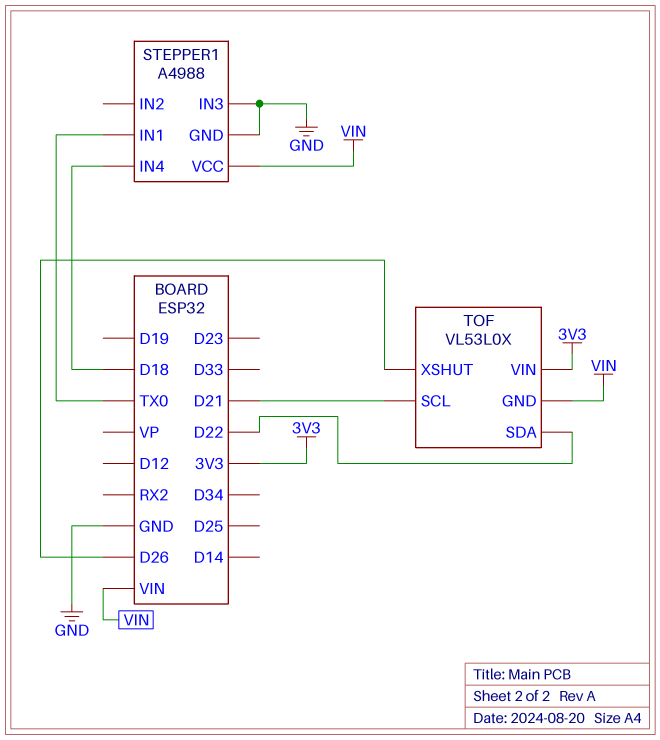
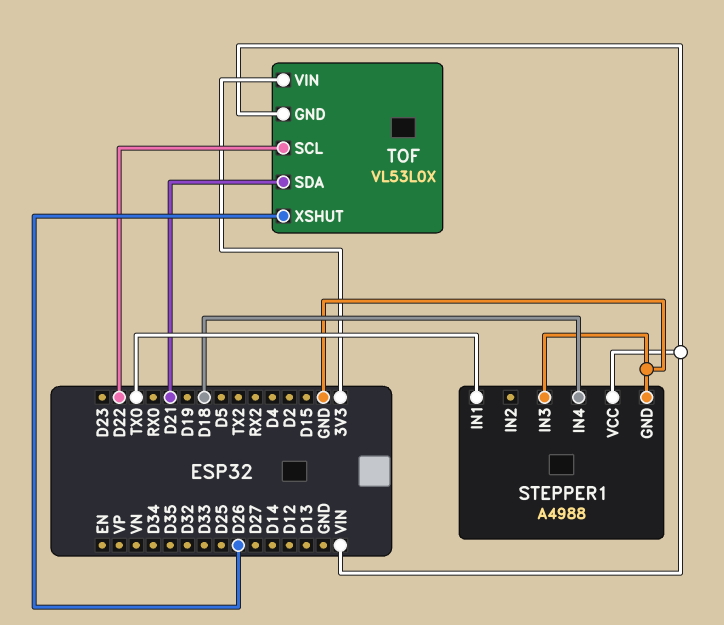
TOF pin SCL: D21 -> D22
TOF pin SDA: D22 -> D21

